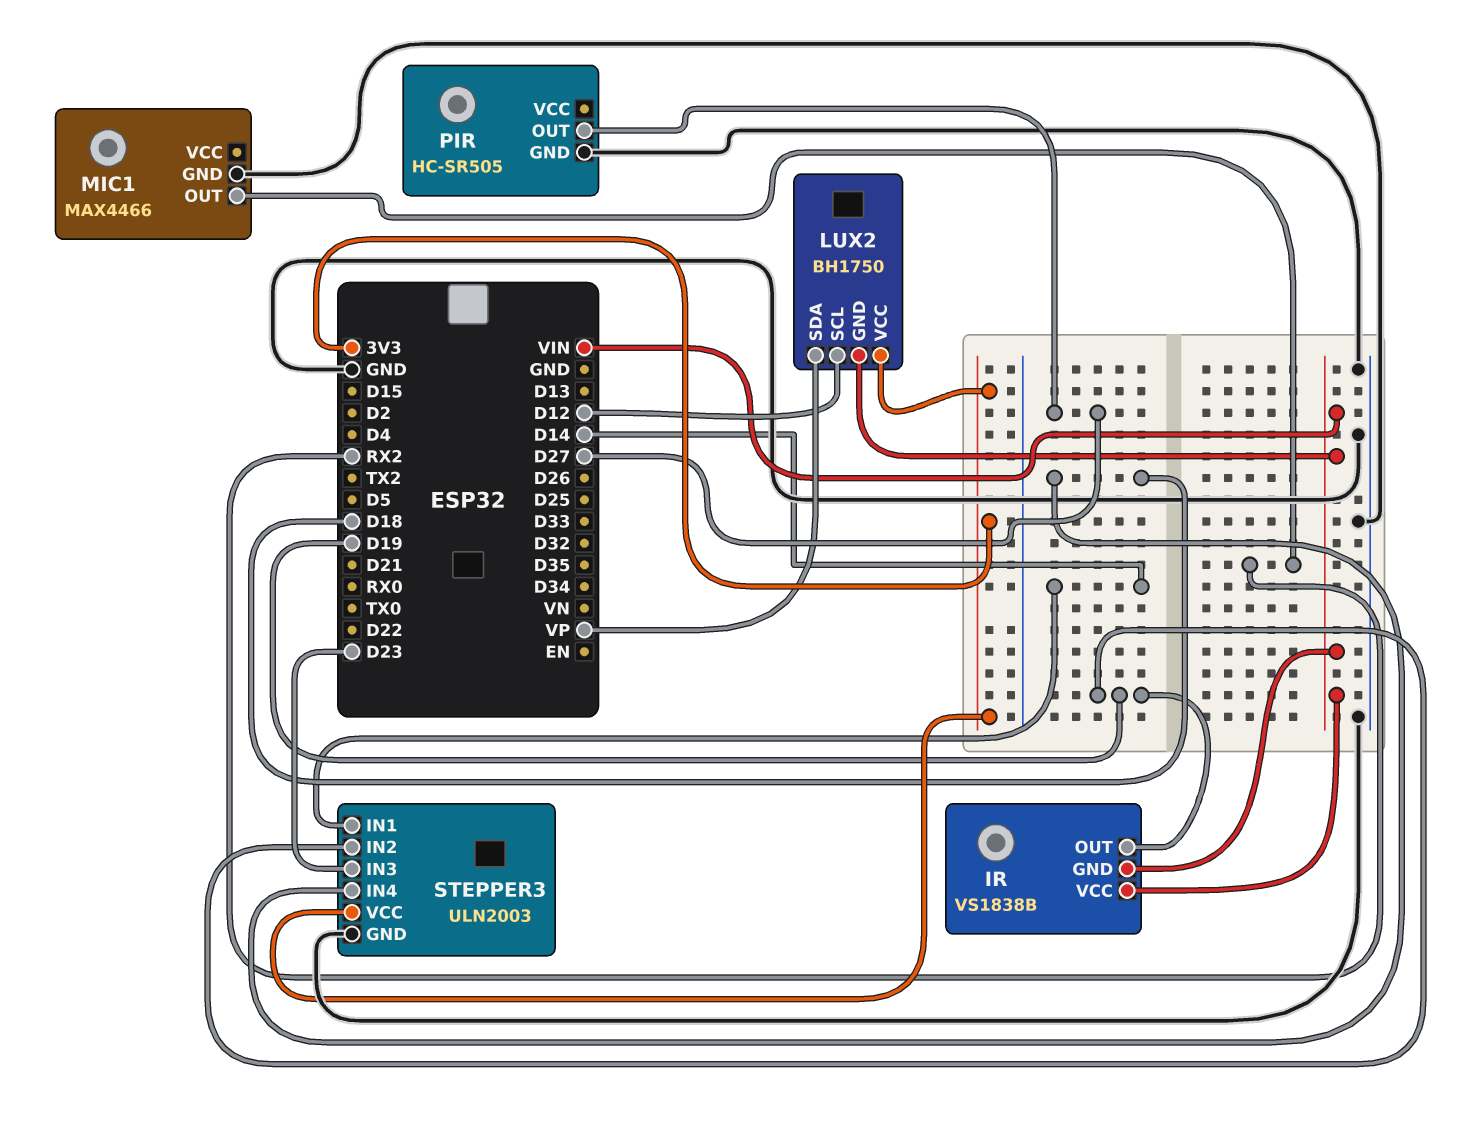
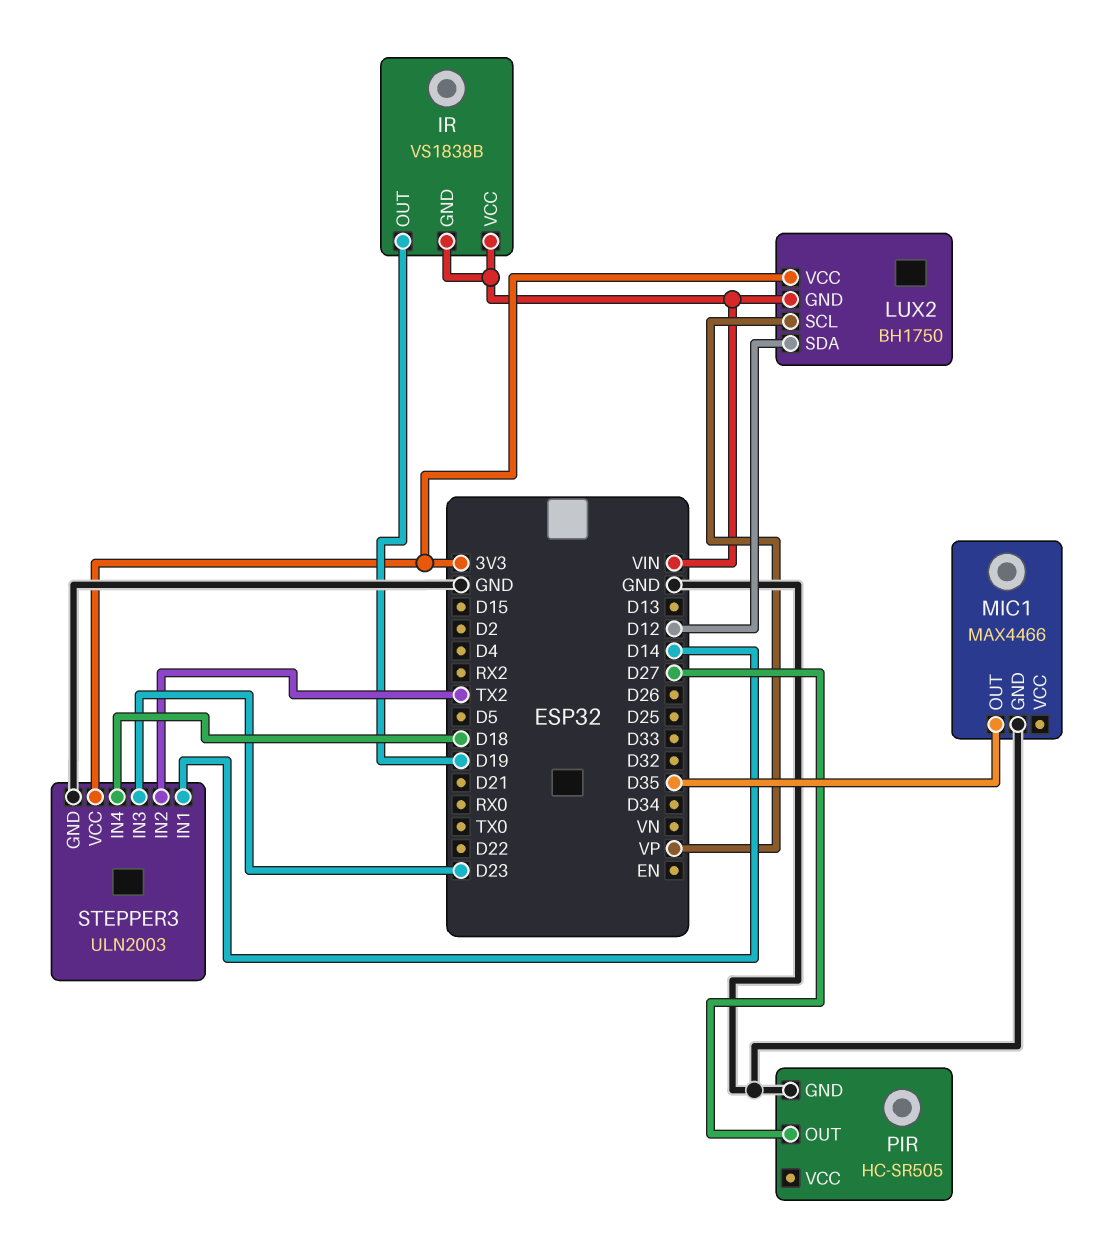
LUX2 pin SCL: D12 -> VP
LUX2 pin SDA: VP -> D12
MIC1 pin OUT: RX2 -> D35
STEPPER3 pin IN2: D19 -> TX2

